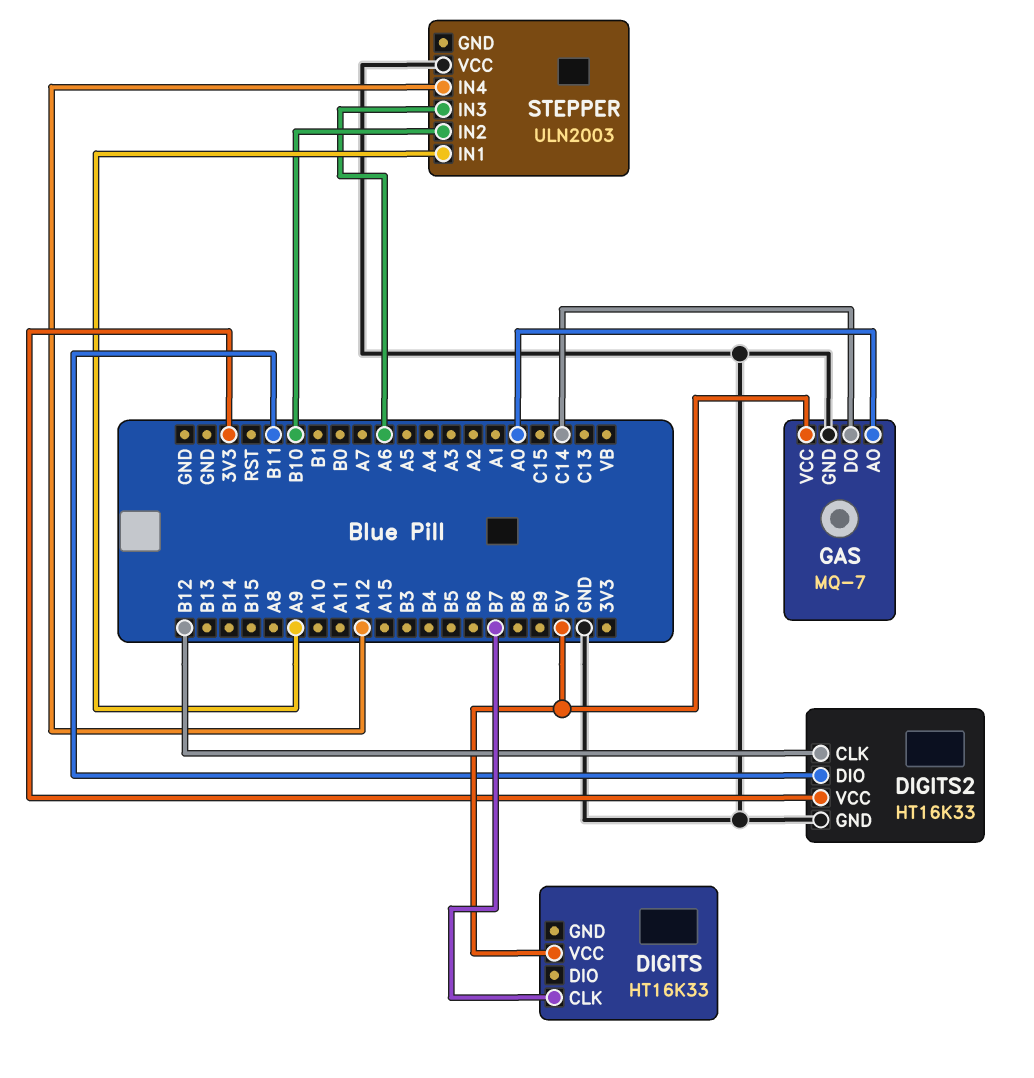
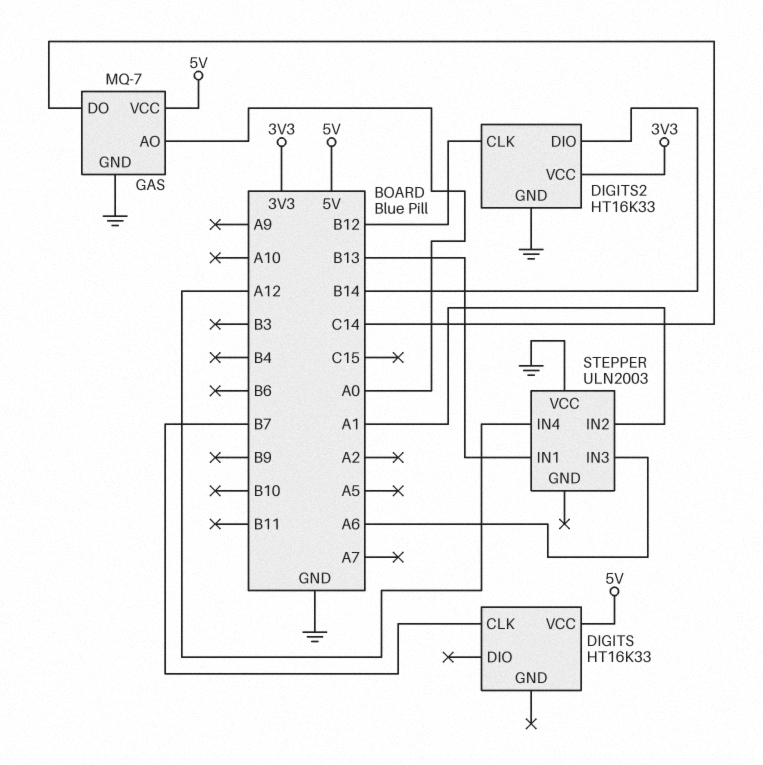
DIGITS2 pin DIO: B11 -> B14
STEPPER pin IN1: A9 -> B13
STEPPER pin IN2: B10 -> A1

